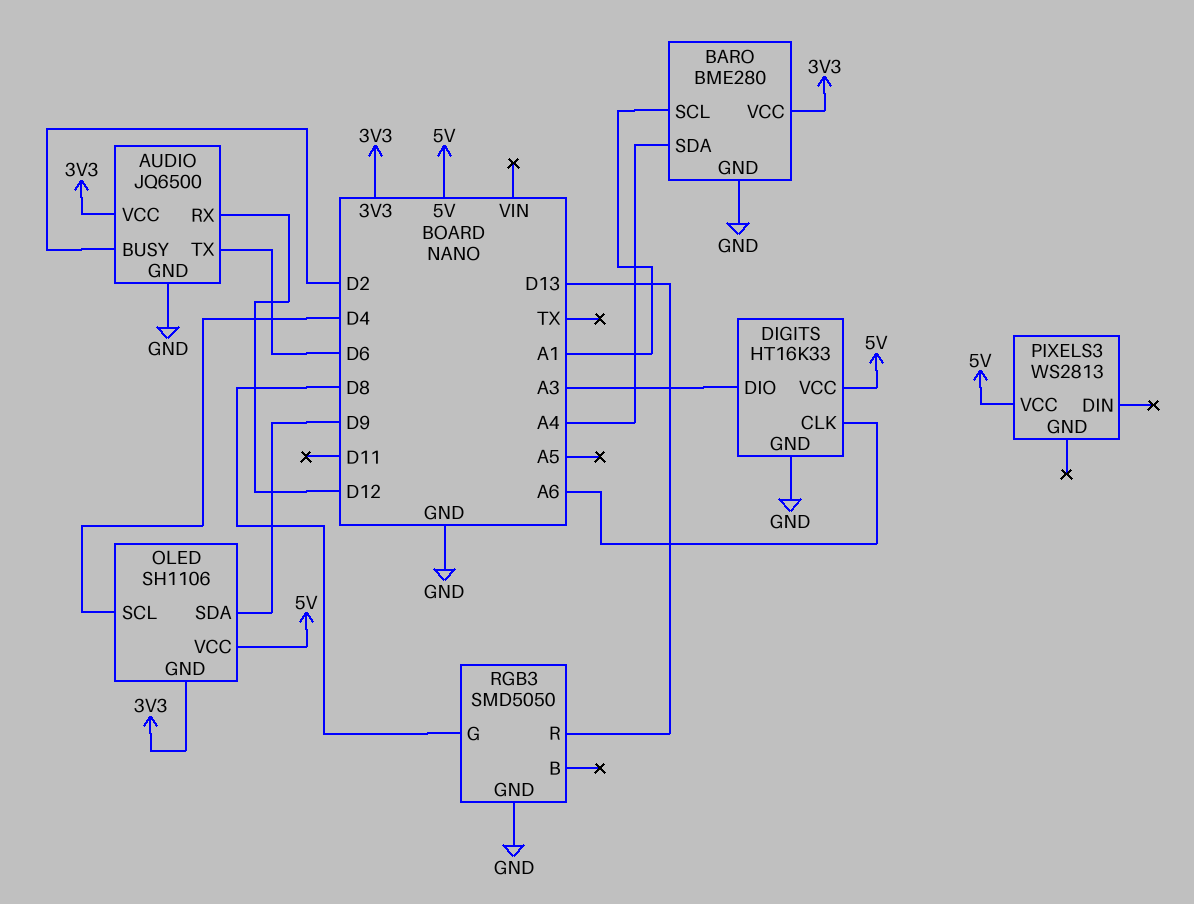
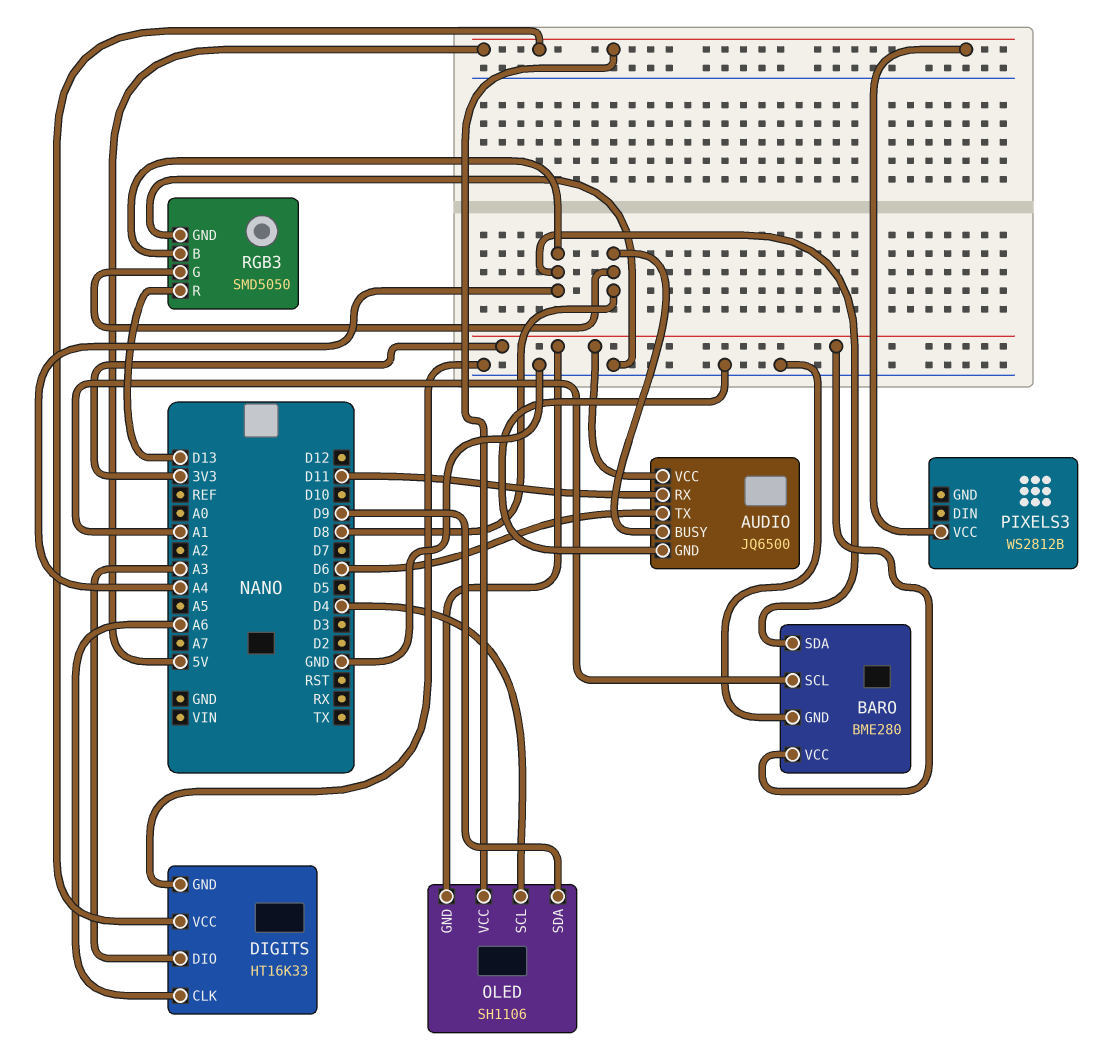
AUDIO pin BUSY: D2 -> D8
AUDIO pin RX: D12 -> D11
PIXELS3: WS2813 -> WS2812B
RGB3 pin B: none -> A4

